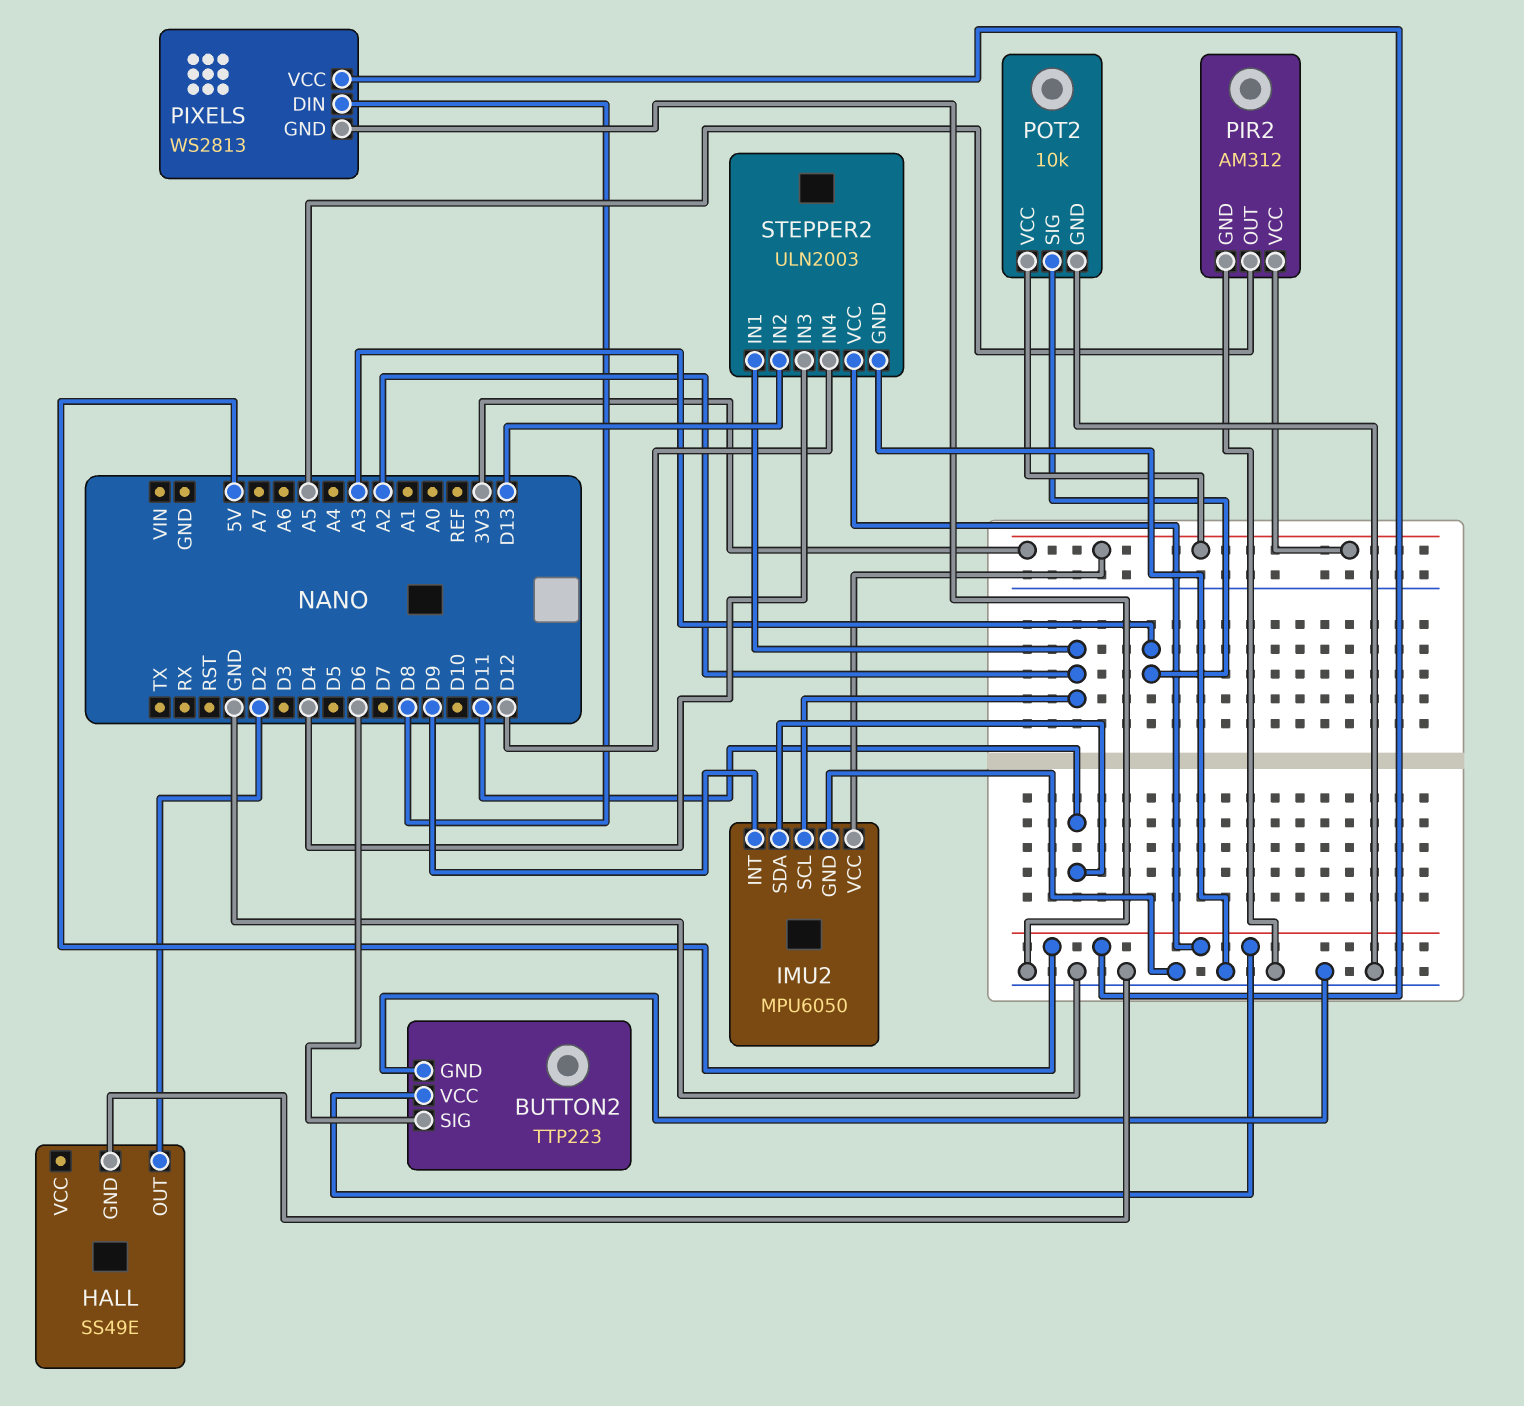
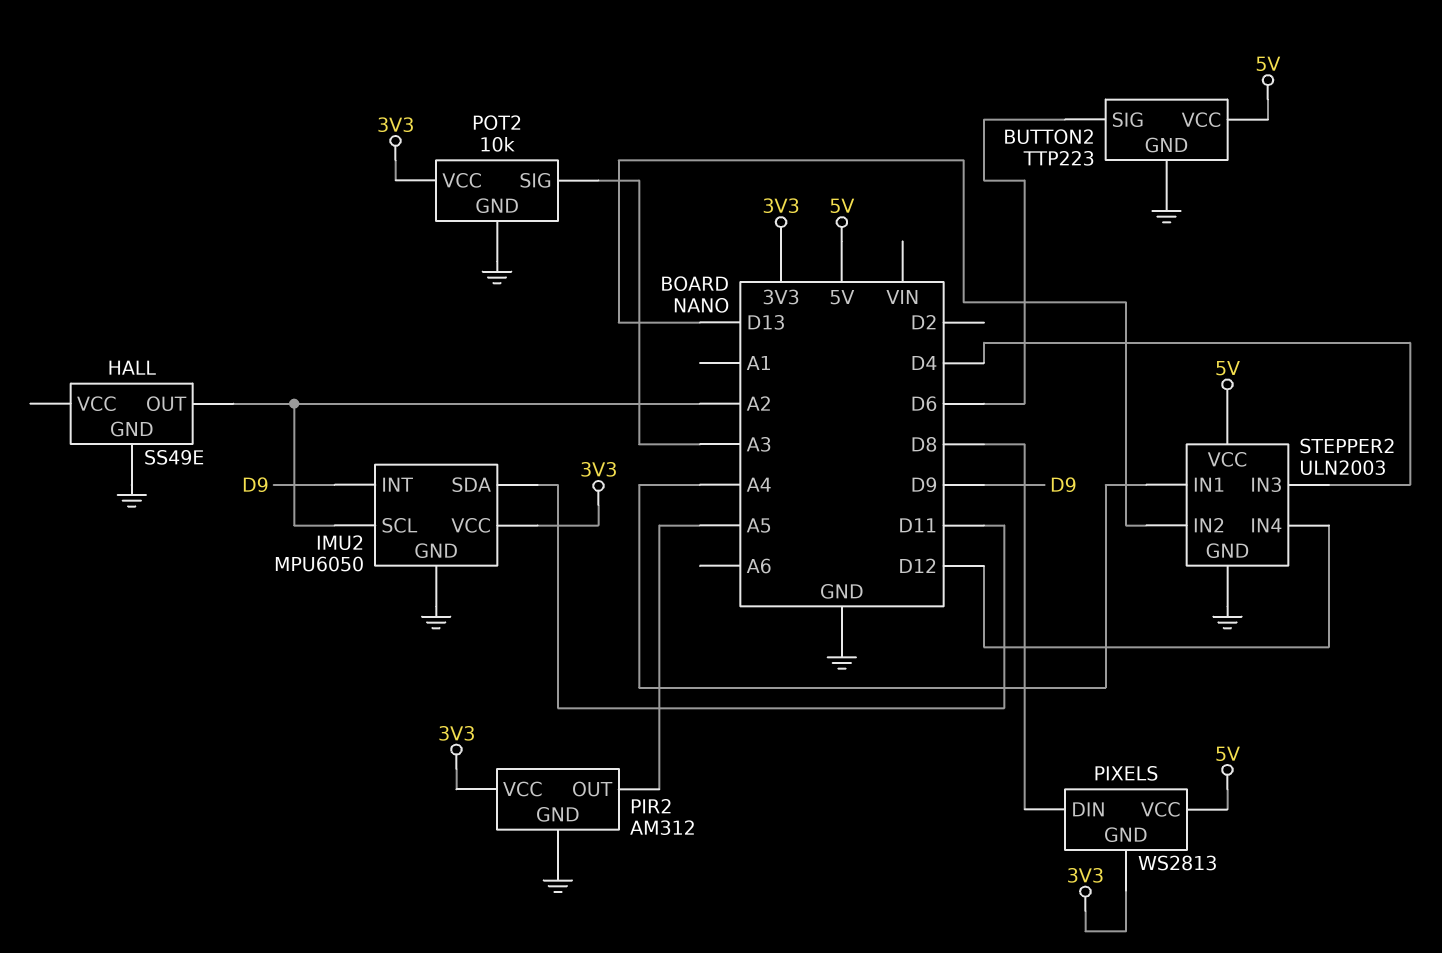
HALL pin OUT: D2 -> A2
PIXELS pin GND: GND -> 3V3
STEPPER2 pin IN1: A2 -> A4

